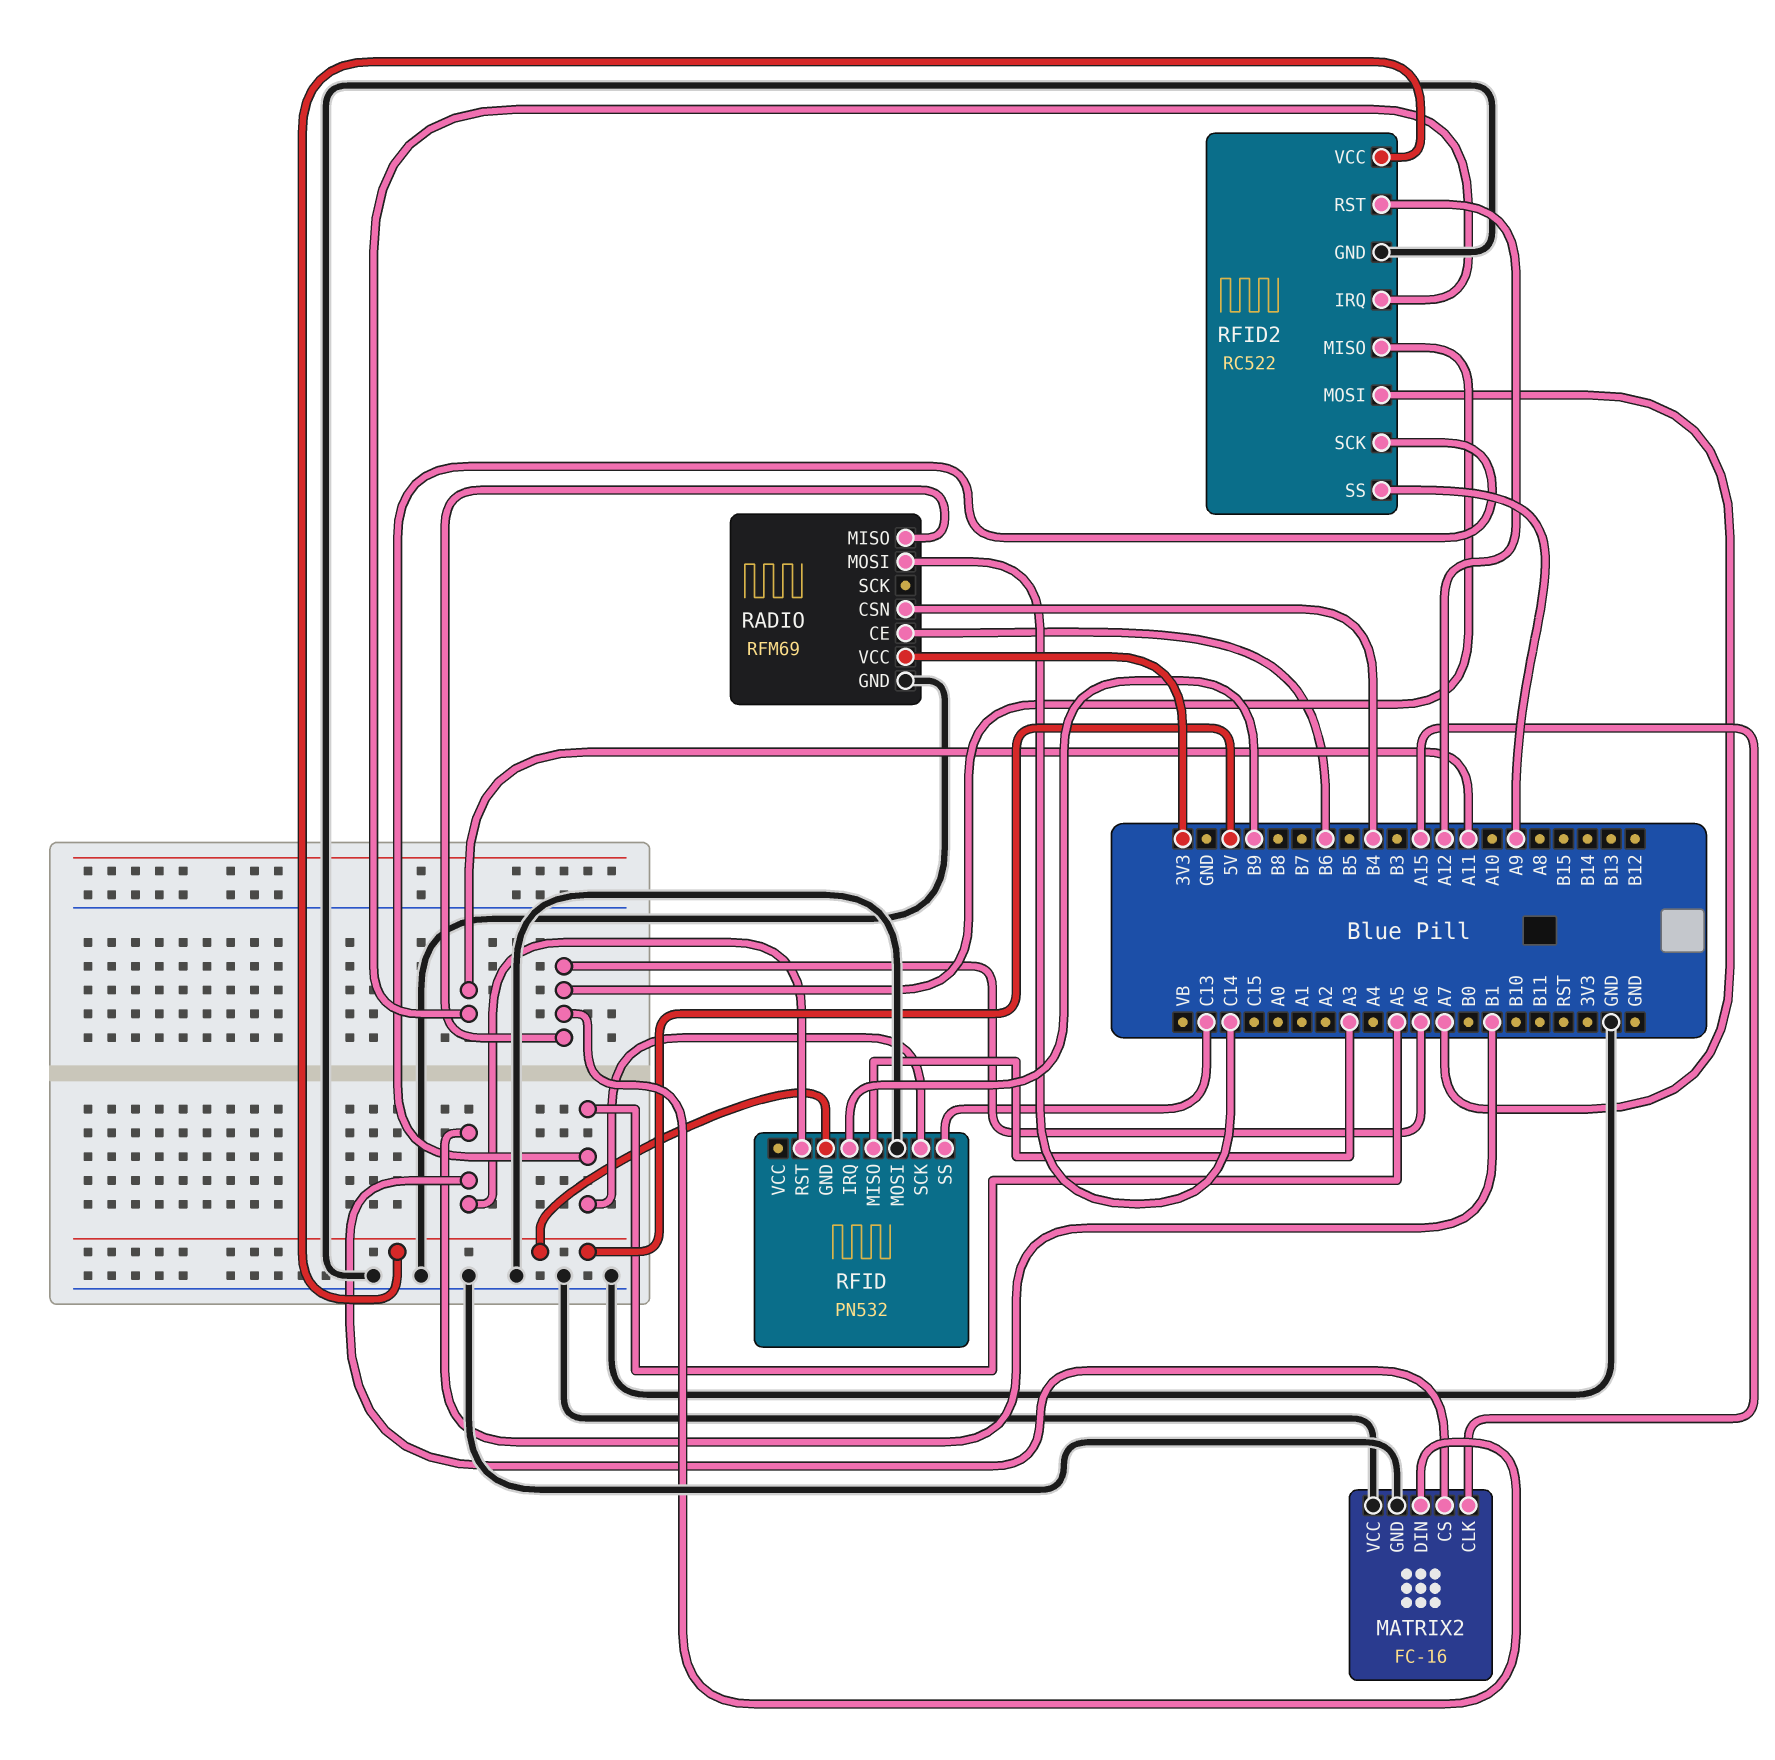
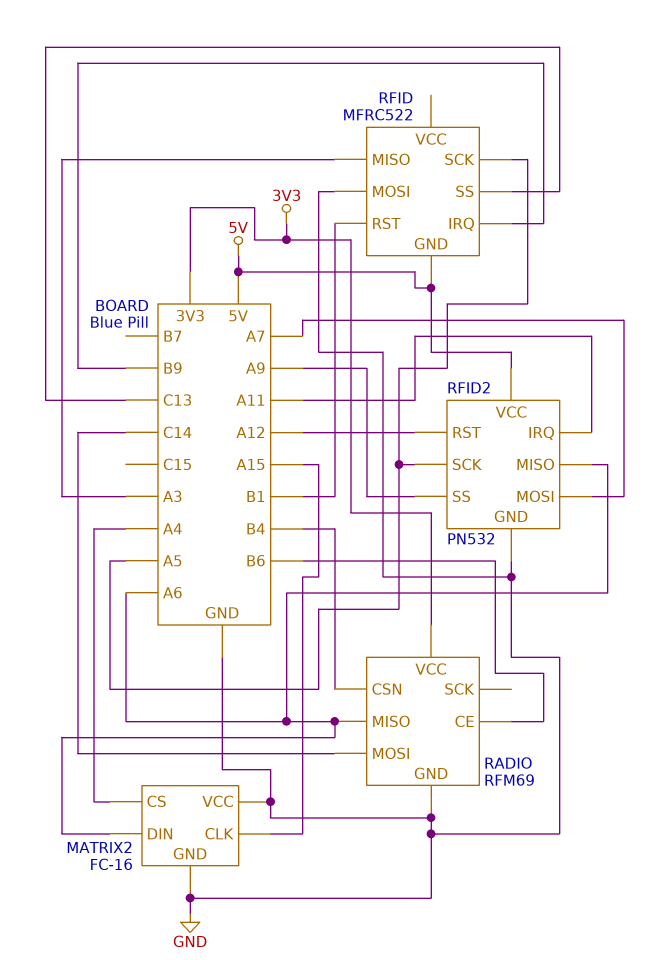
MATRIX2 pin CS: B1 -> A4
RFID: PN532 -> MFRC522
RFID2: RC522 -> PN532

